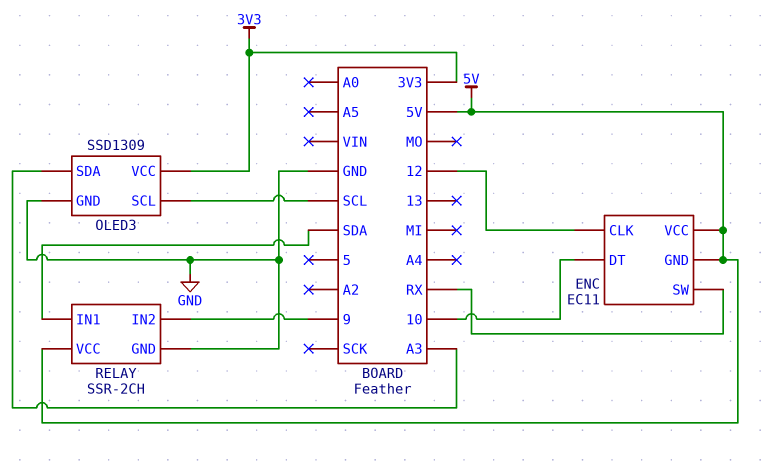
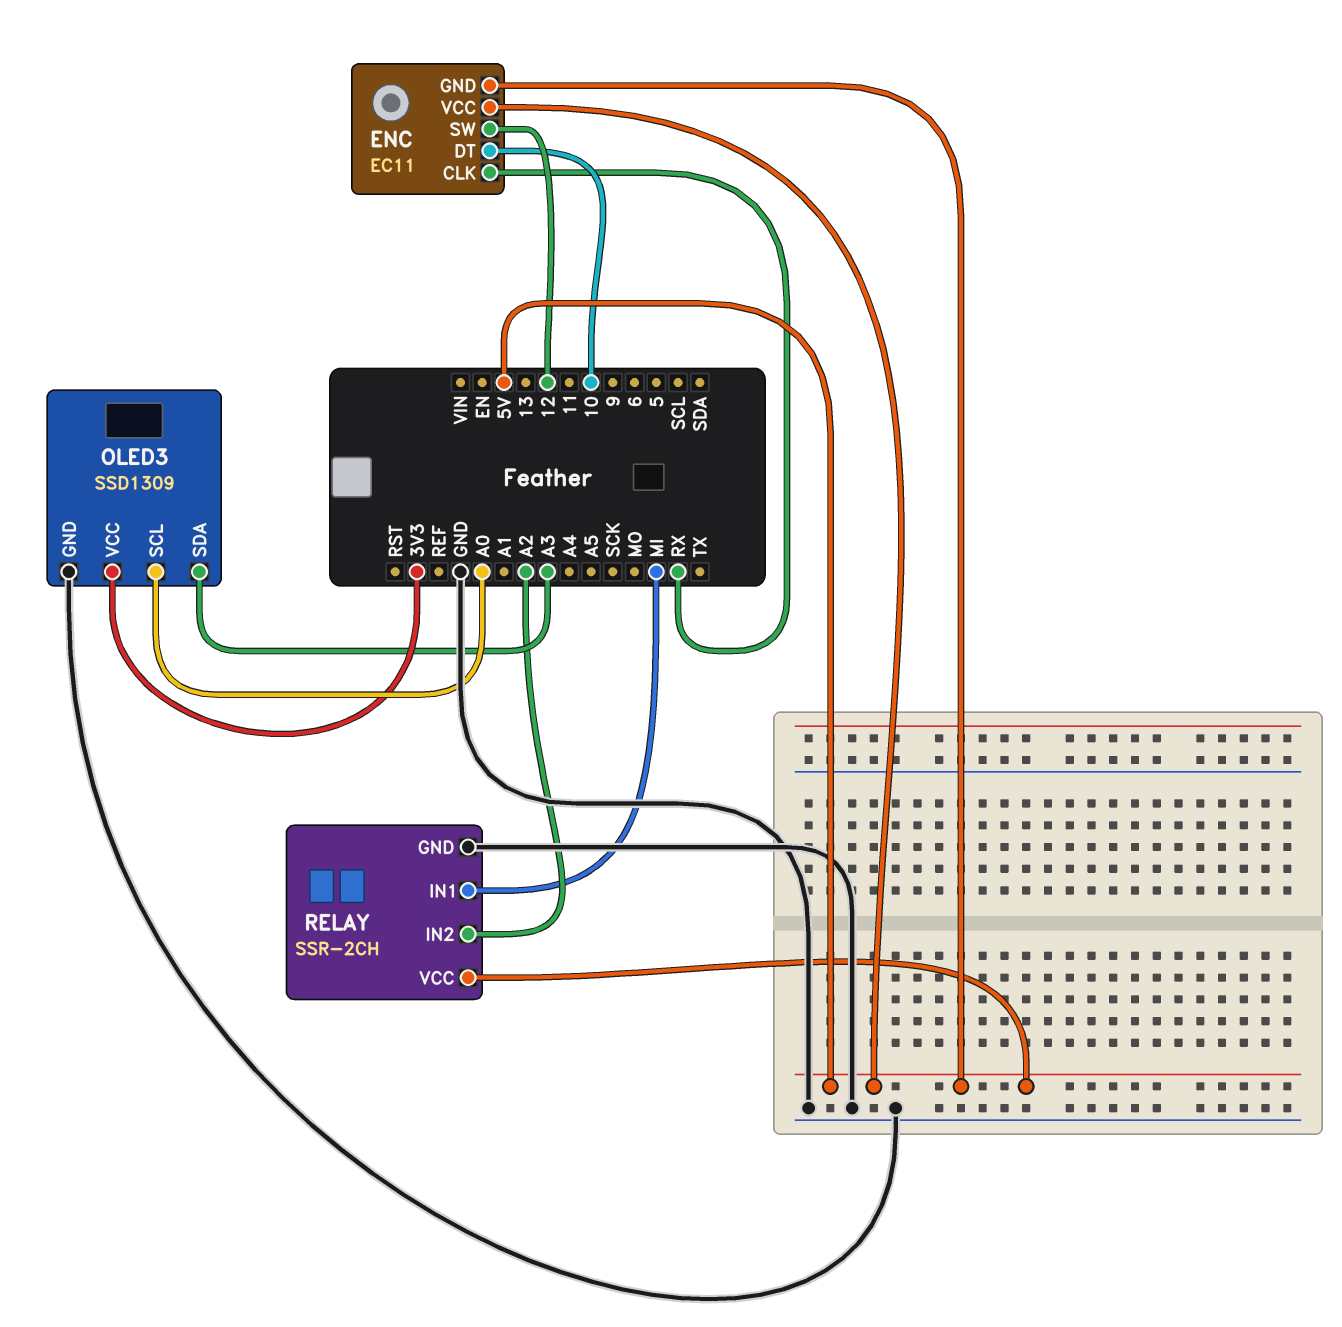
ENC pin CLK: 12 -> RX
ENC pin SW: RX -> 12
OLED3 pin SCL: SCL -> A0
RELAY pin IN1: SDA -> MI
RELAY pin IN2: 9 -> A2

